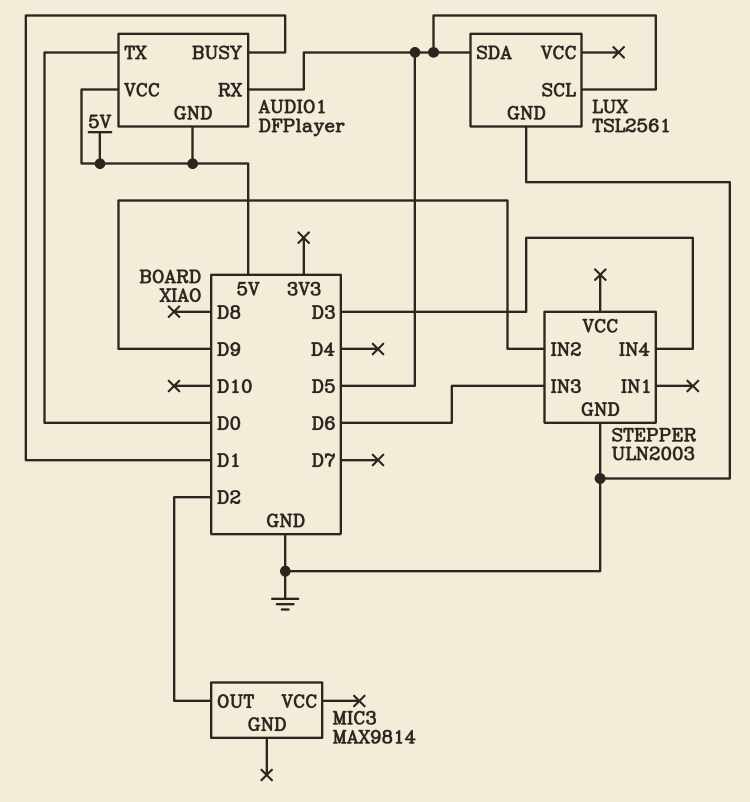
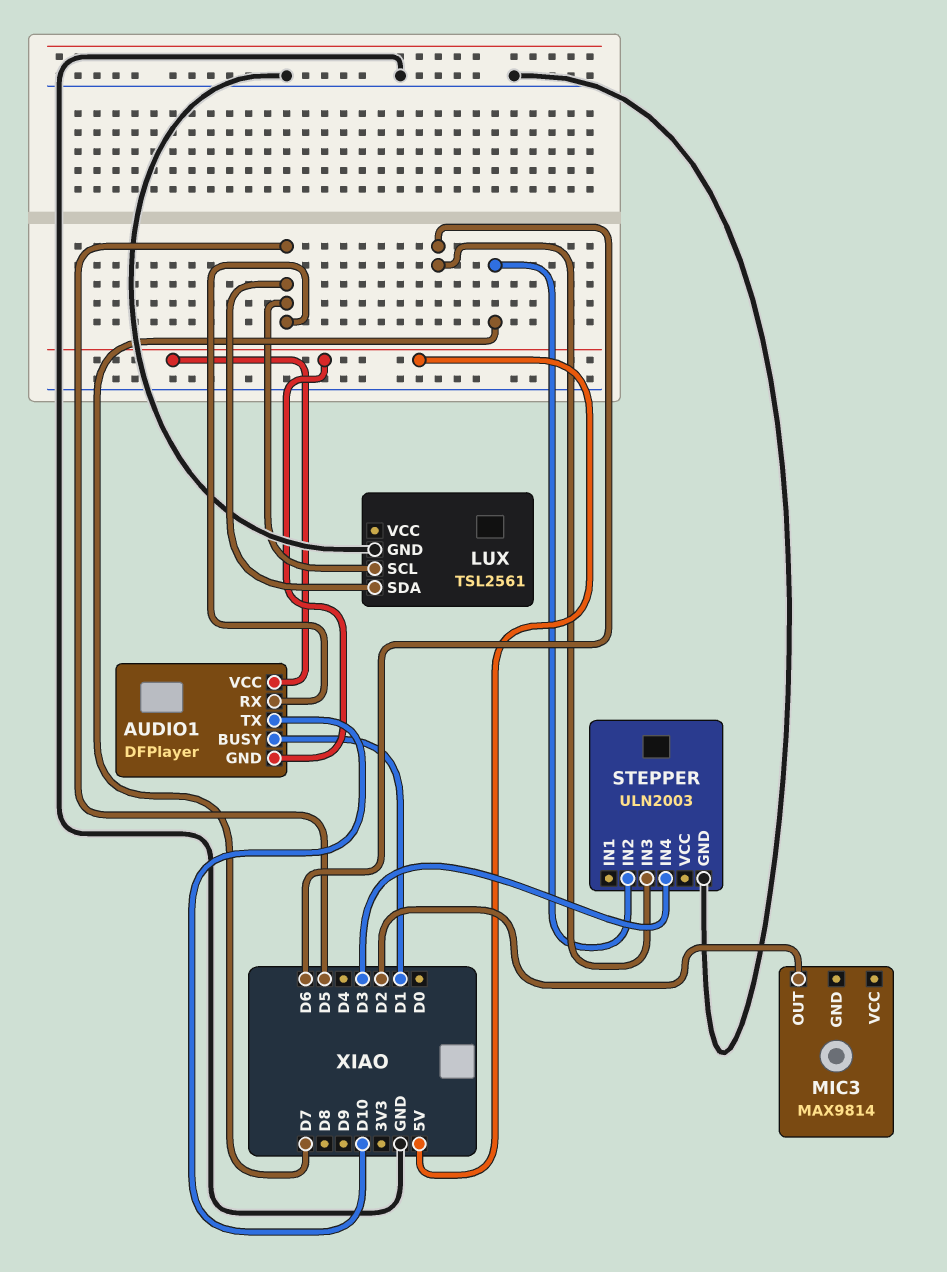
AUDIO1 pin TX: D0 -> D10
STEPPER pin IN2: D9 -> D7

